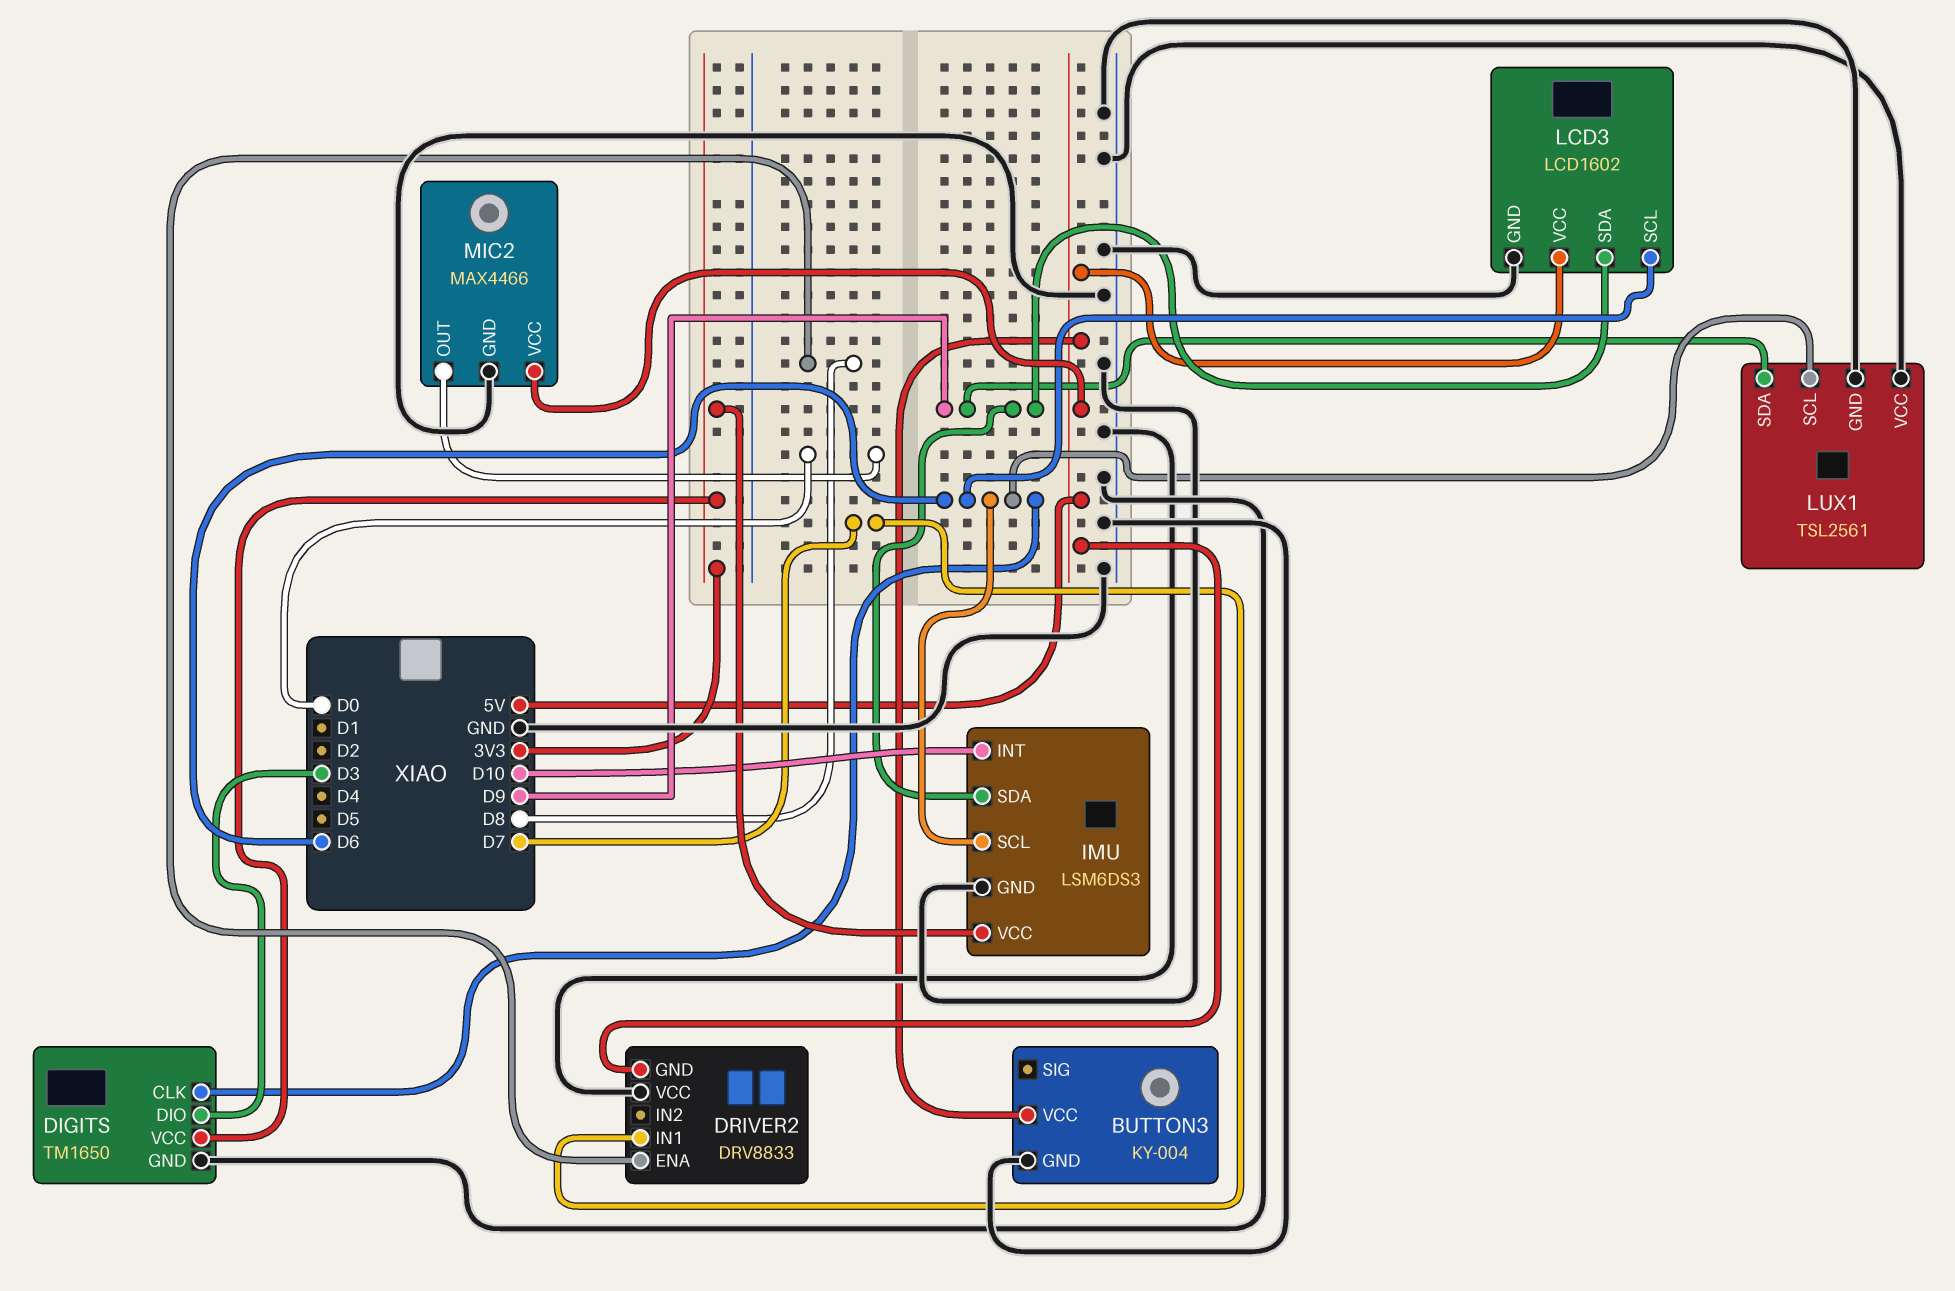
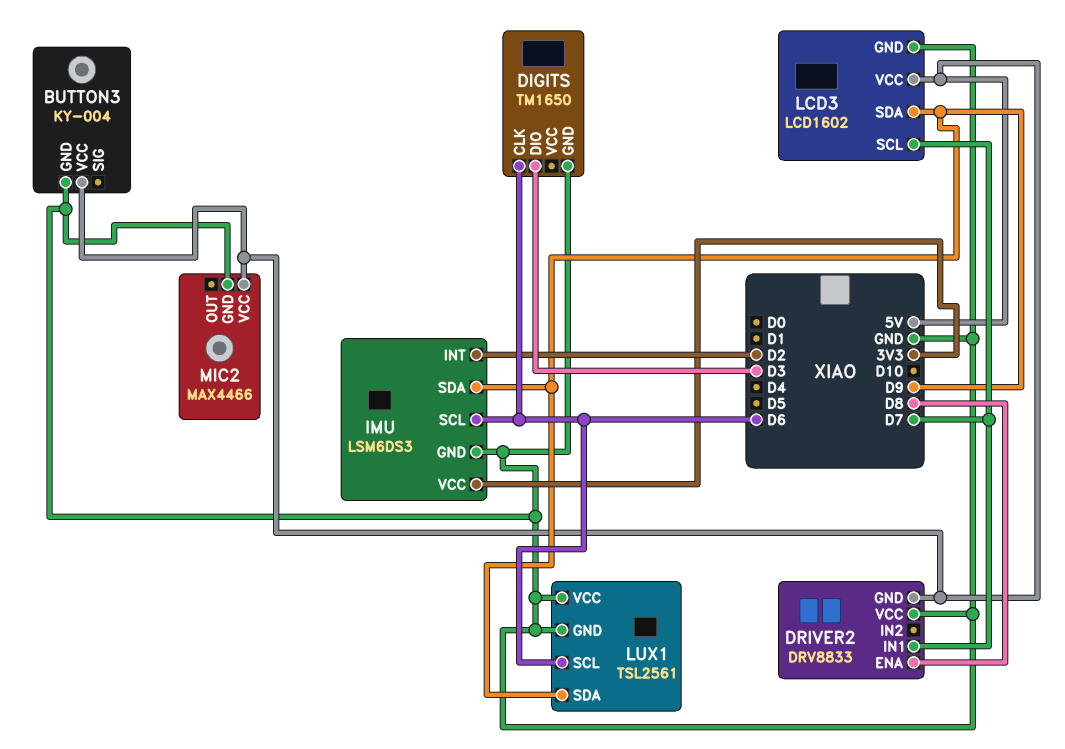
DIGITS pin VCC: 3V3 -> none
IMU pin INT: D10 -> D2
LCD3 pin SCL: D6 -> D7
MIC2 pin OUT: D0 -> none

